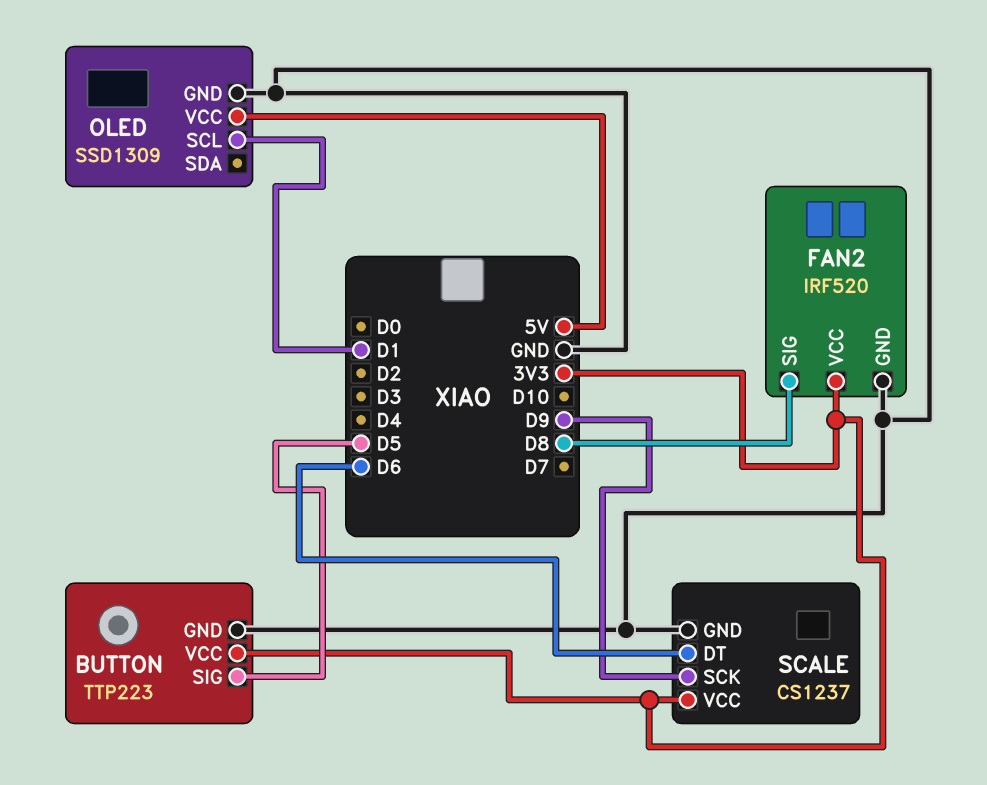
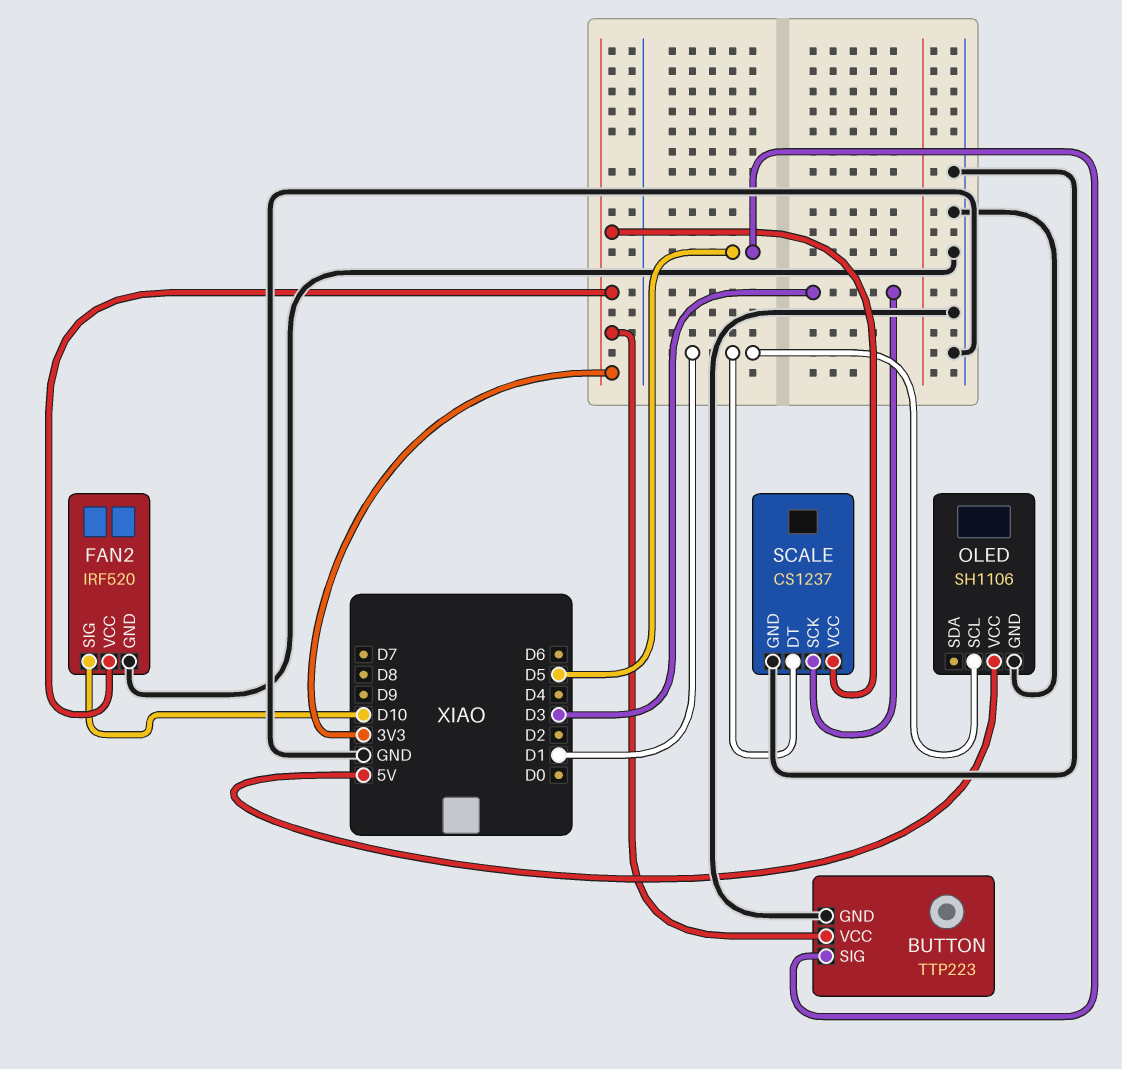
FAN2 pin SIG: D8 -> D10
OLED: SSD1309 -> SH1106
SCALE pin DT: D6 -> D1
SCALE pin SCK: D9 -> D3

